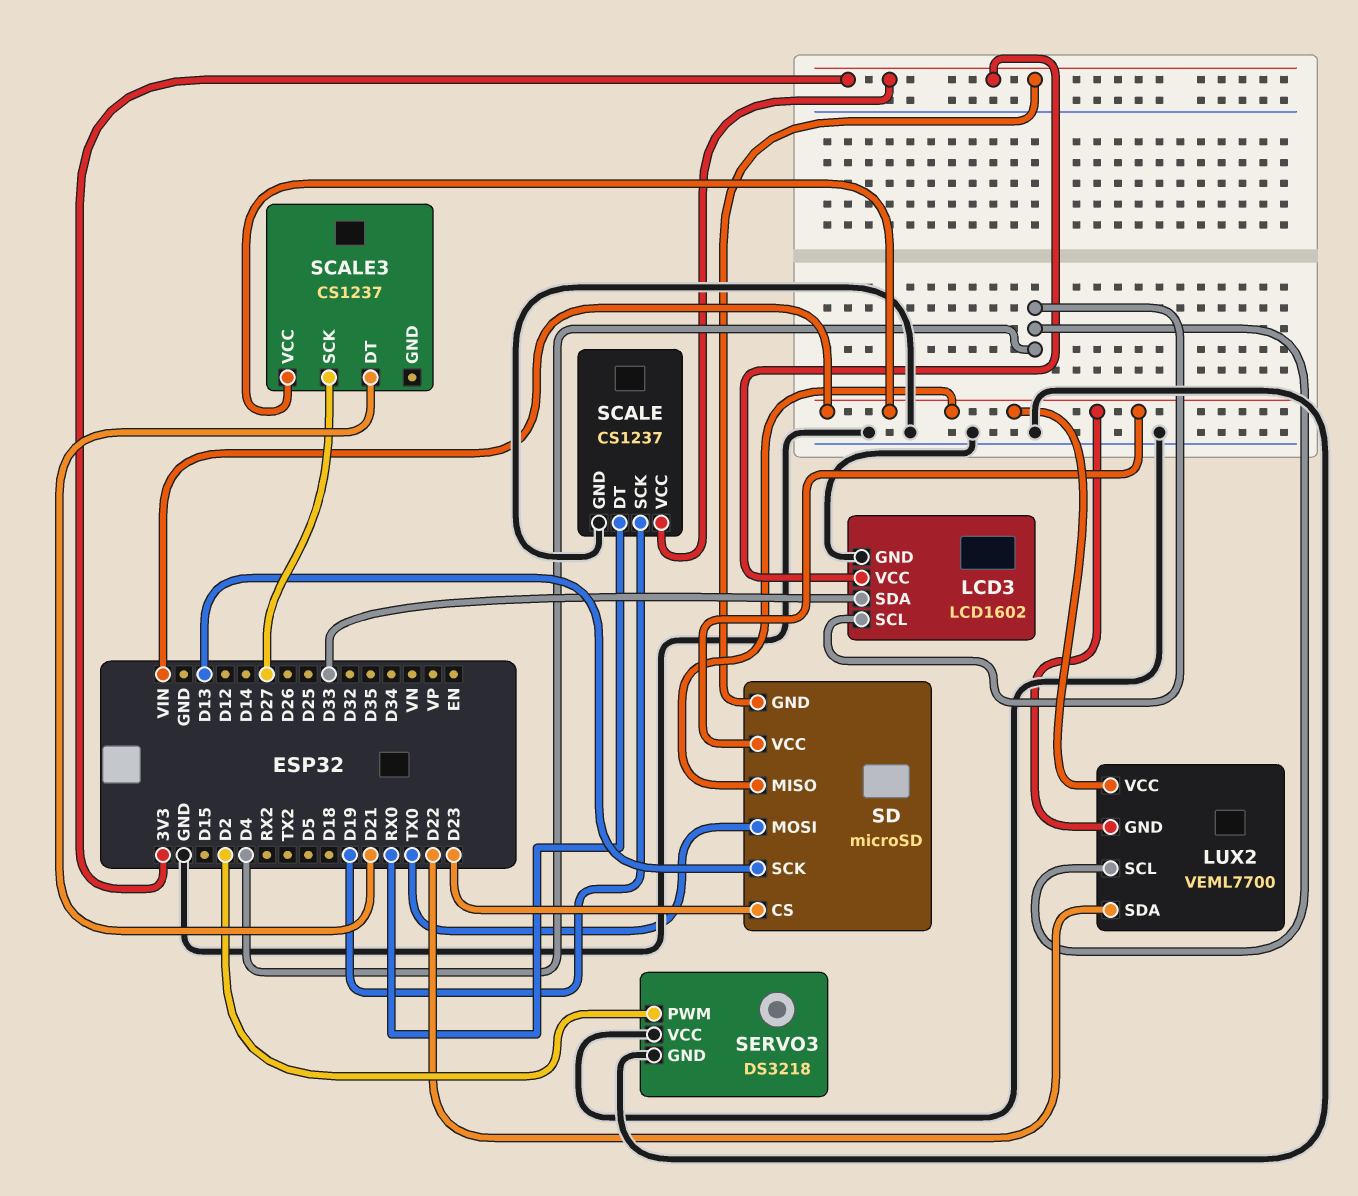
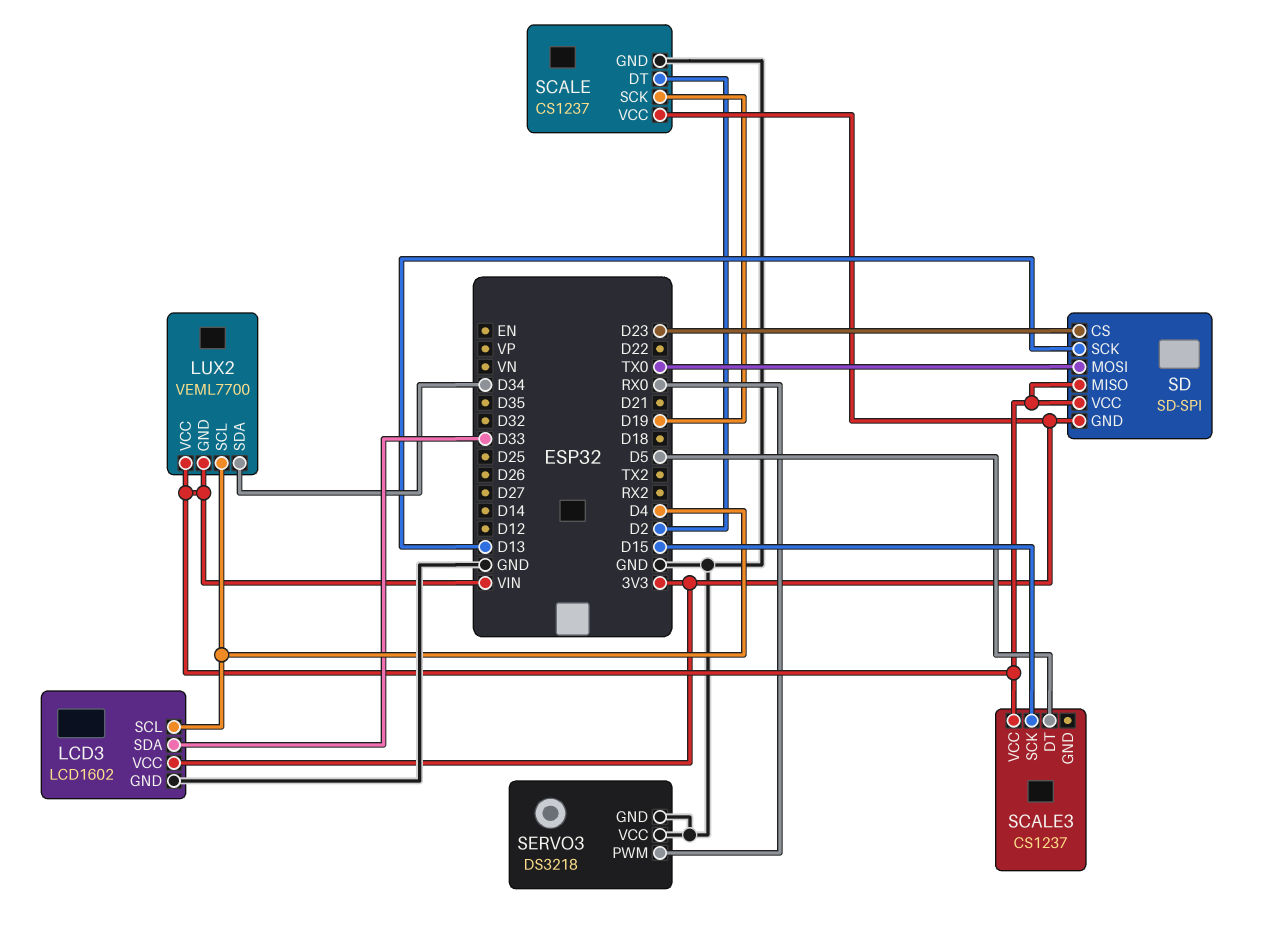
LUX2 pin SDA: D22 -> D34
SCALE pin DT: RX0 -> D2
SCALE3 pin DT: D21 -> D5
SCALE3 pin SCK: D27 -> D15
SD: microSD -> SD-SPI
SERVO3 pin PWM: D2 -> RX0

